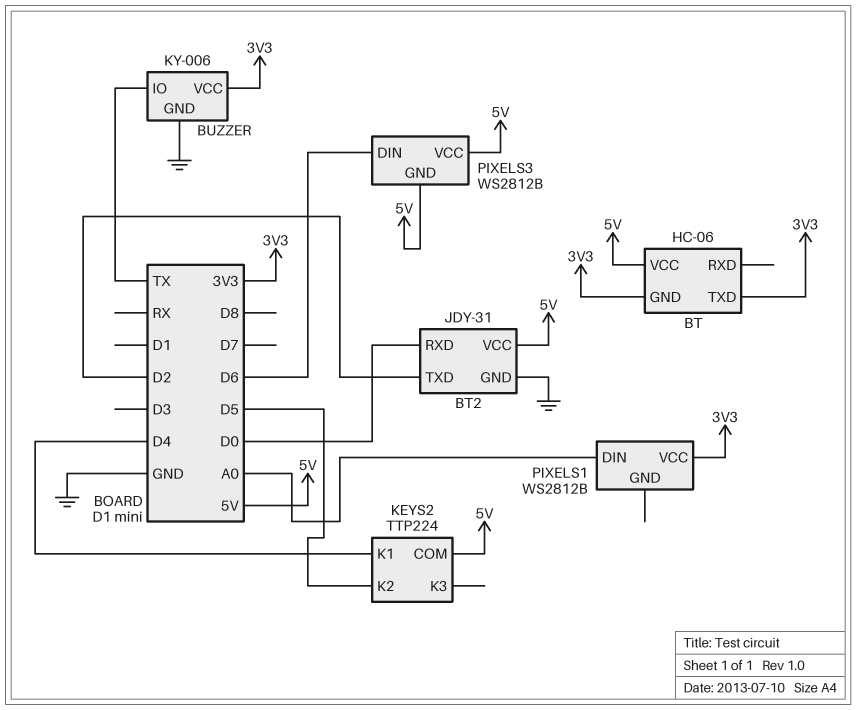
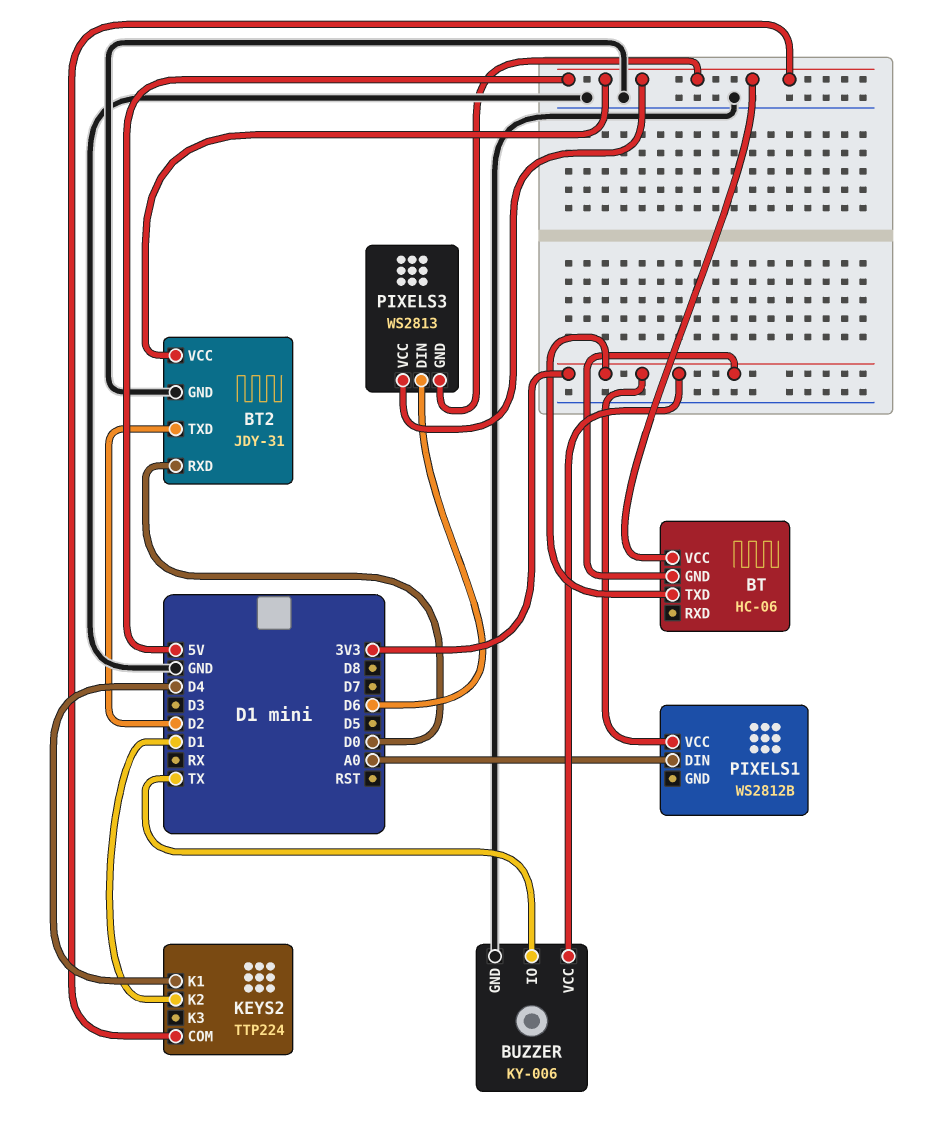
KEYS2 pin K2: D5 -> D1
PIXELS3: WS2812B -> WS2813

